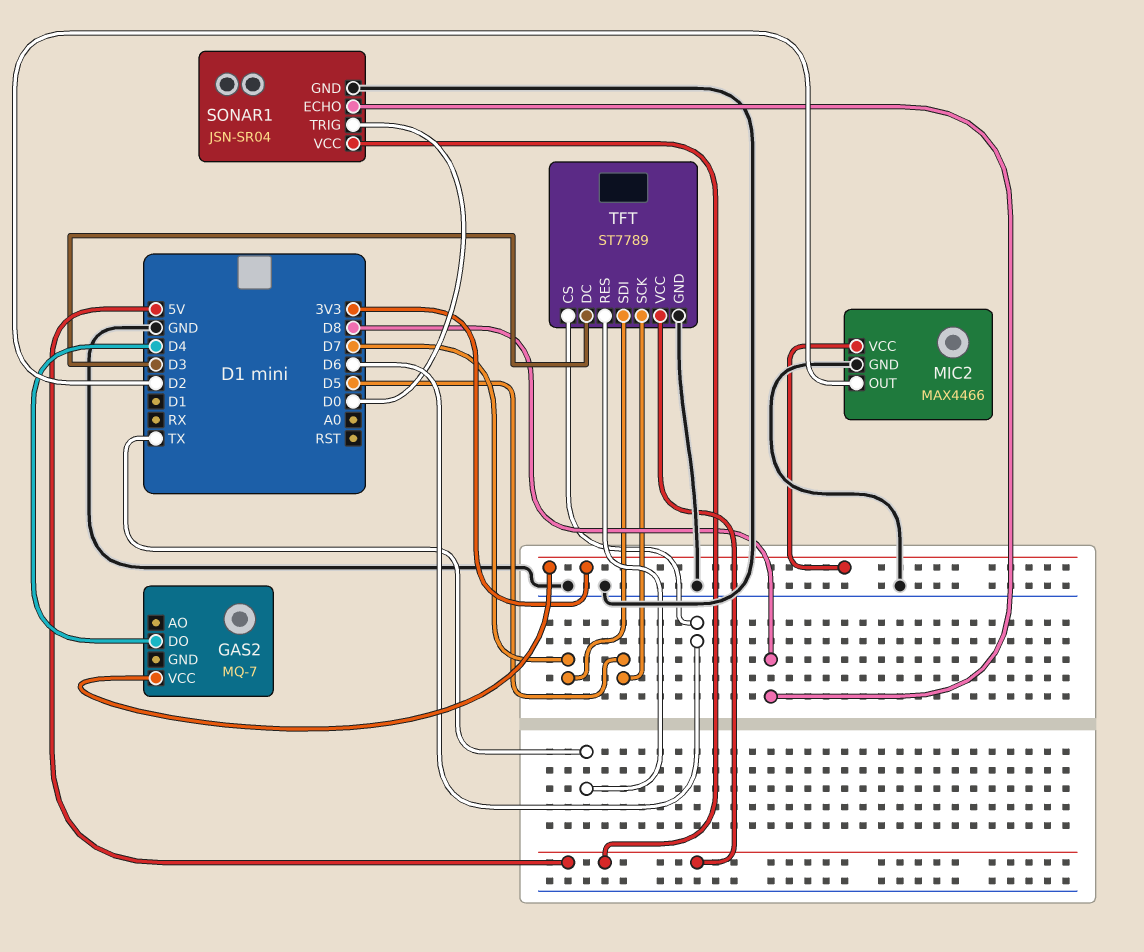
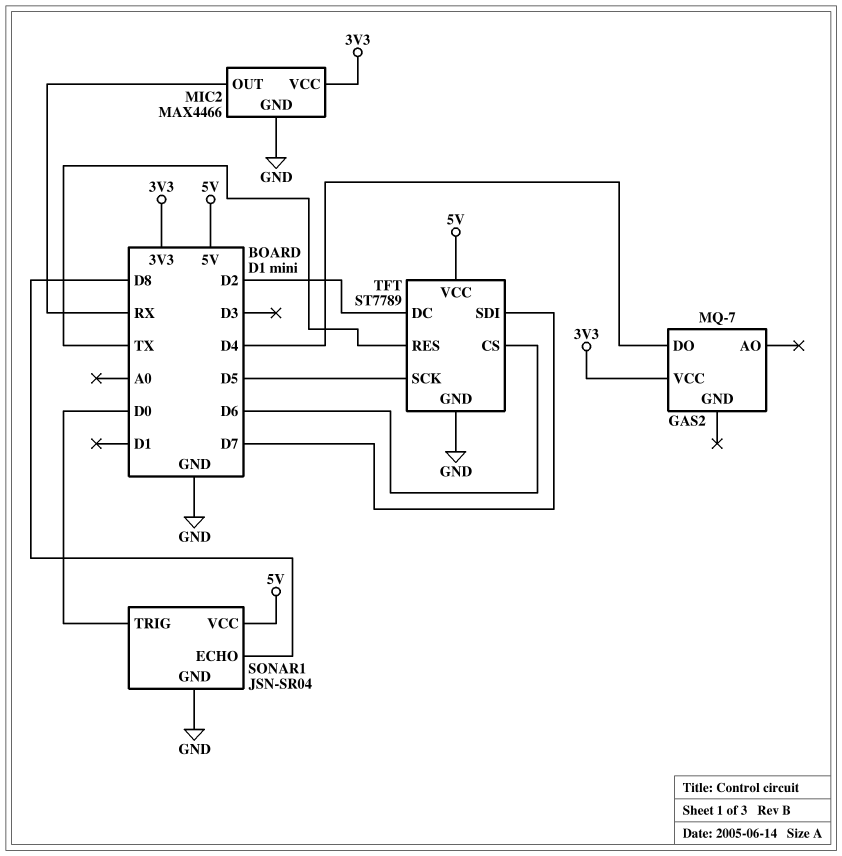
MIC2 pin OUT: D2 -> RX
TFT pin DC: D3 -> D2

